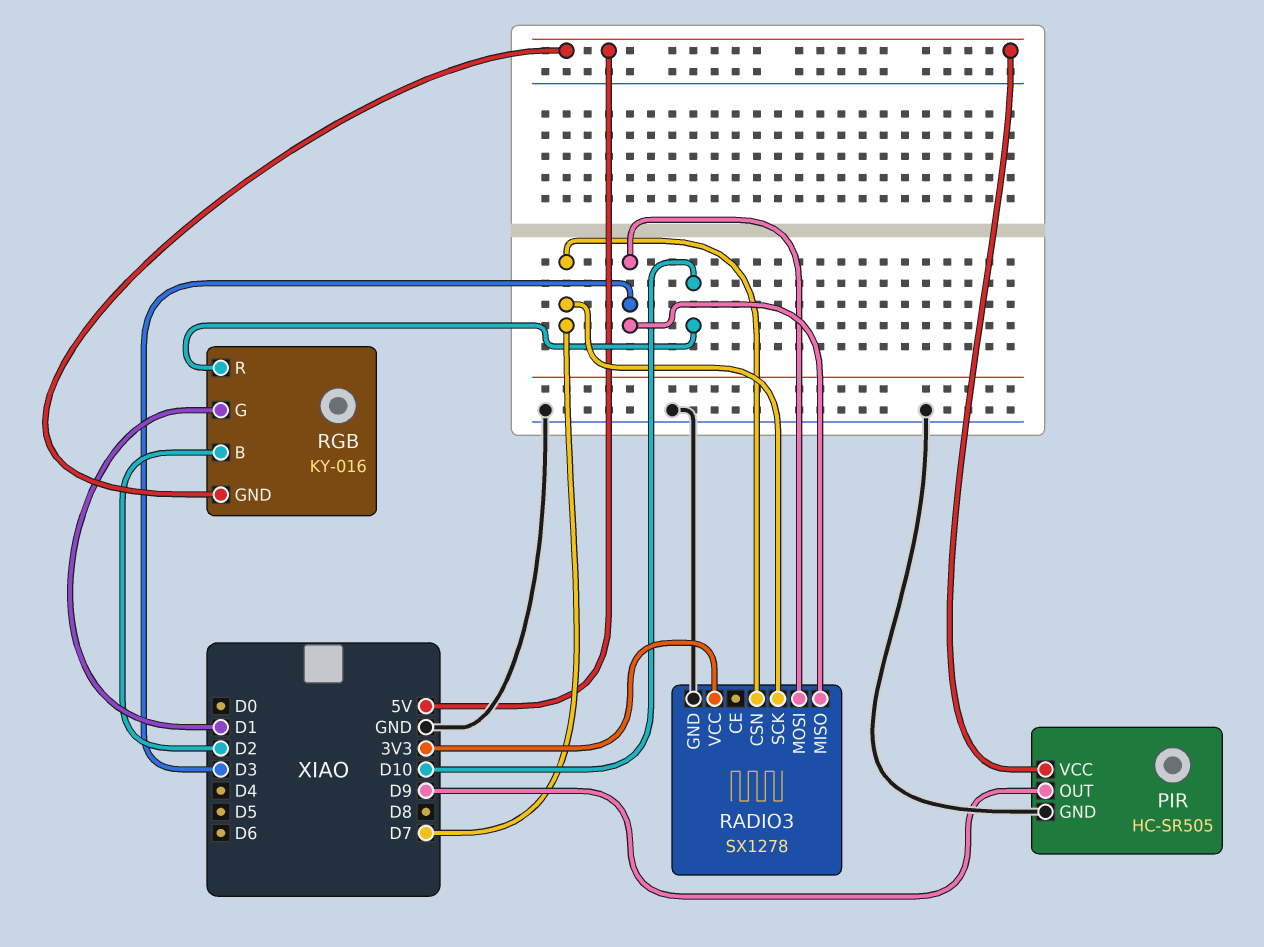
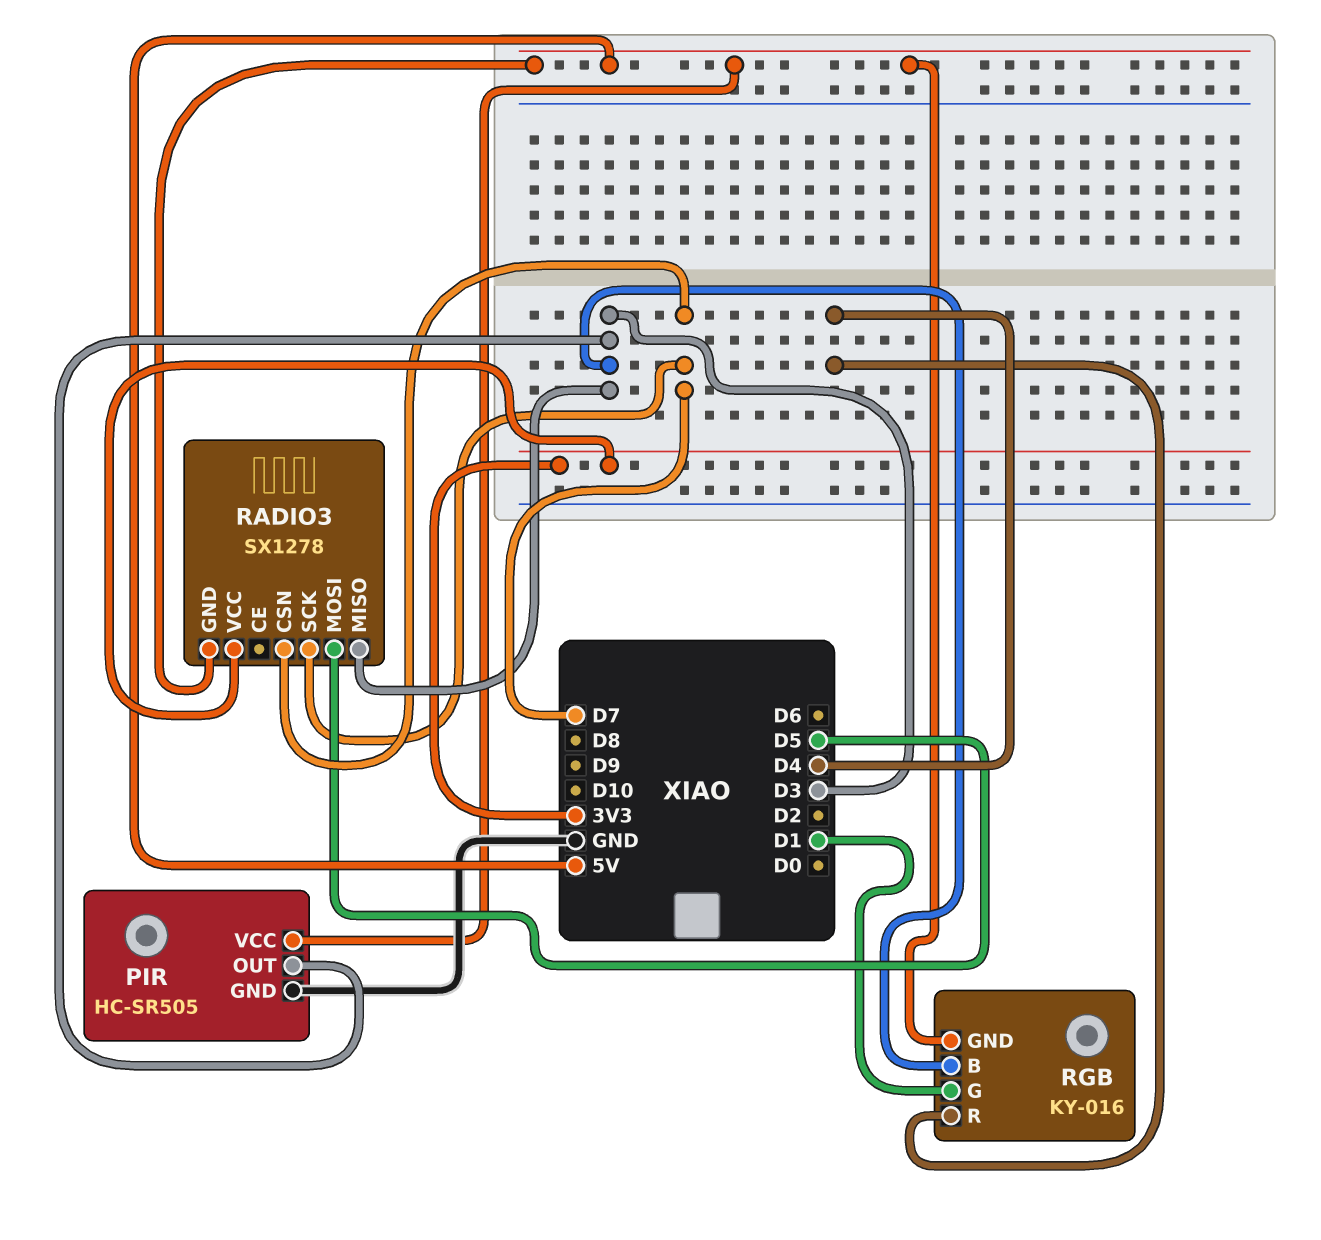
PIR pin OUT: D9 -> D3
RADIO3 pin GND: GND -> 5V
RADIO3 pin MOSI: D3 -> D5
RGB pin B: D2 -> D3
RGB pin R: D10 -> D4

